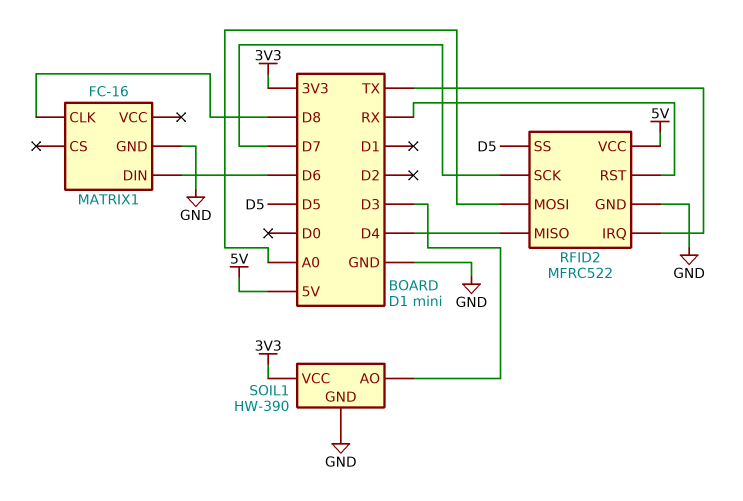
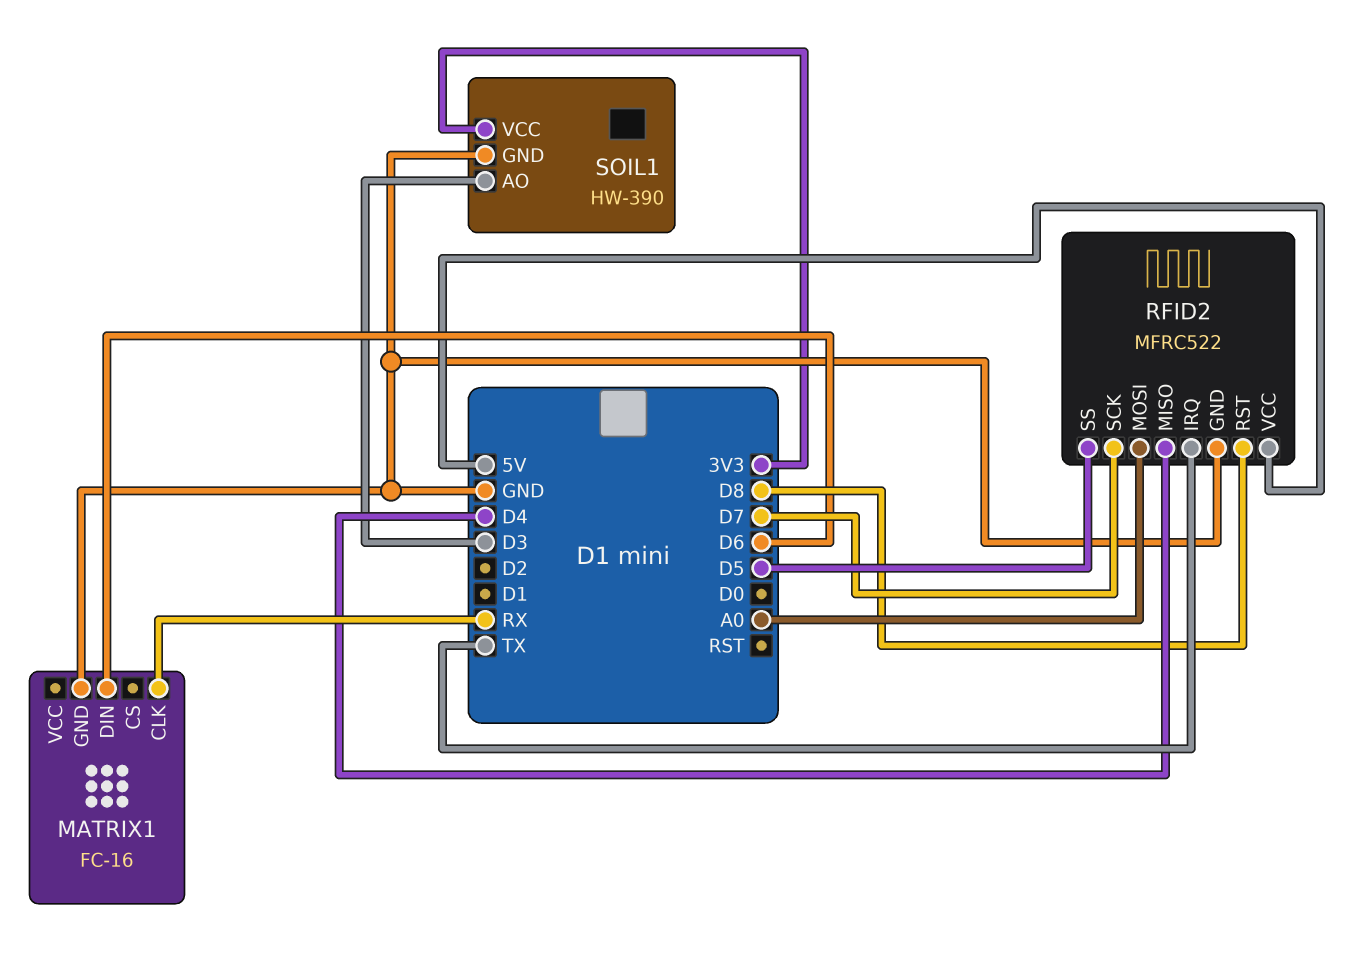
MATRIX1 pin CLK: D8 -> RX
RFID2 pin RST: RX -> D8

